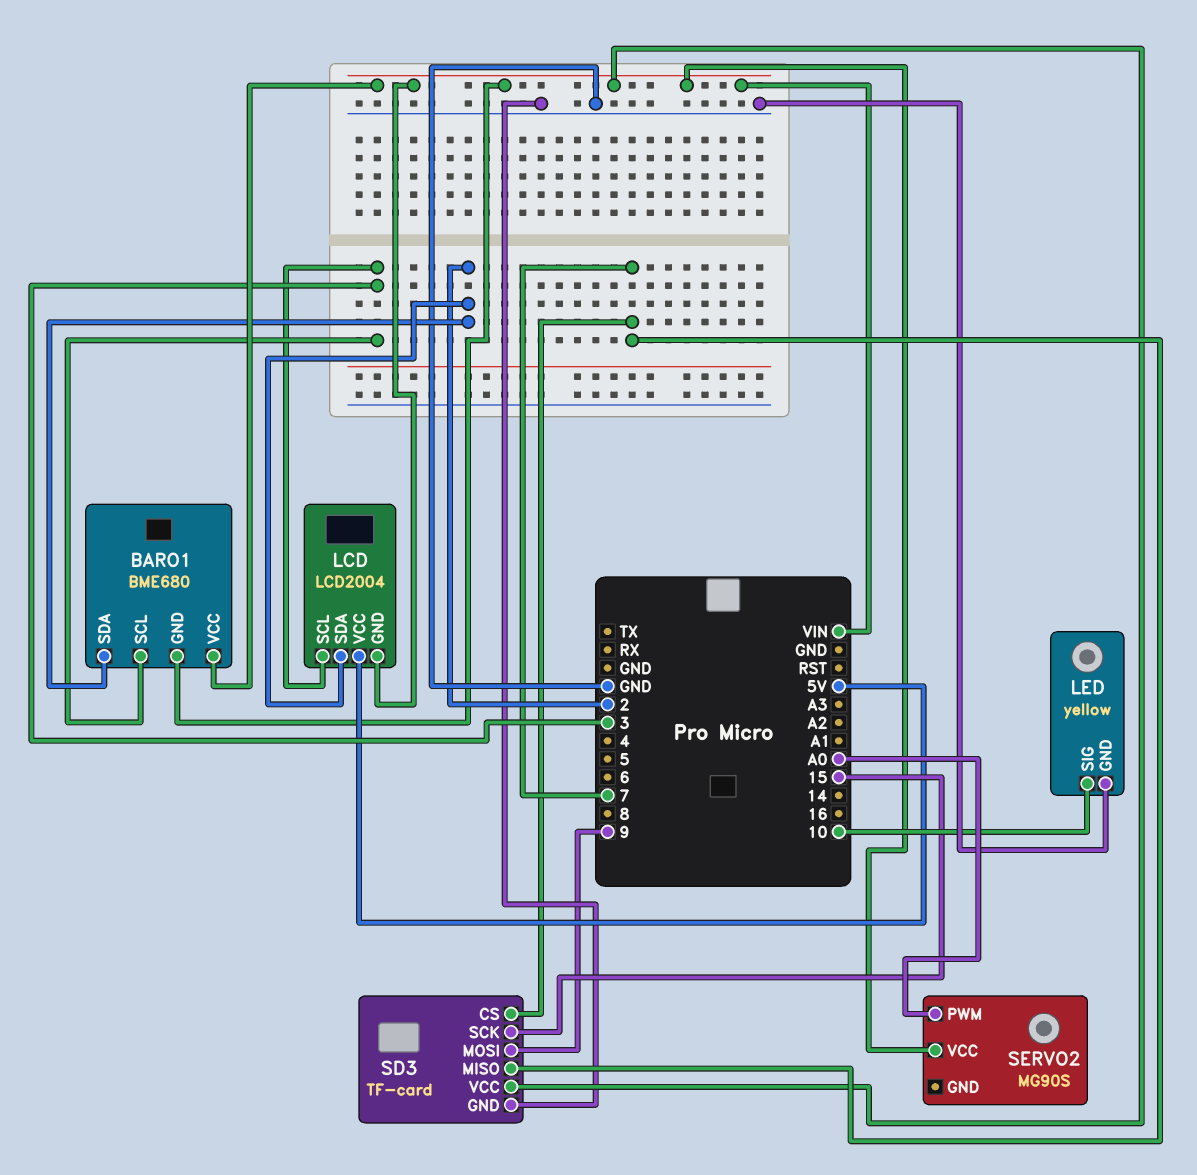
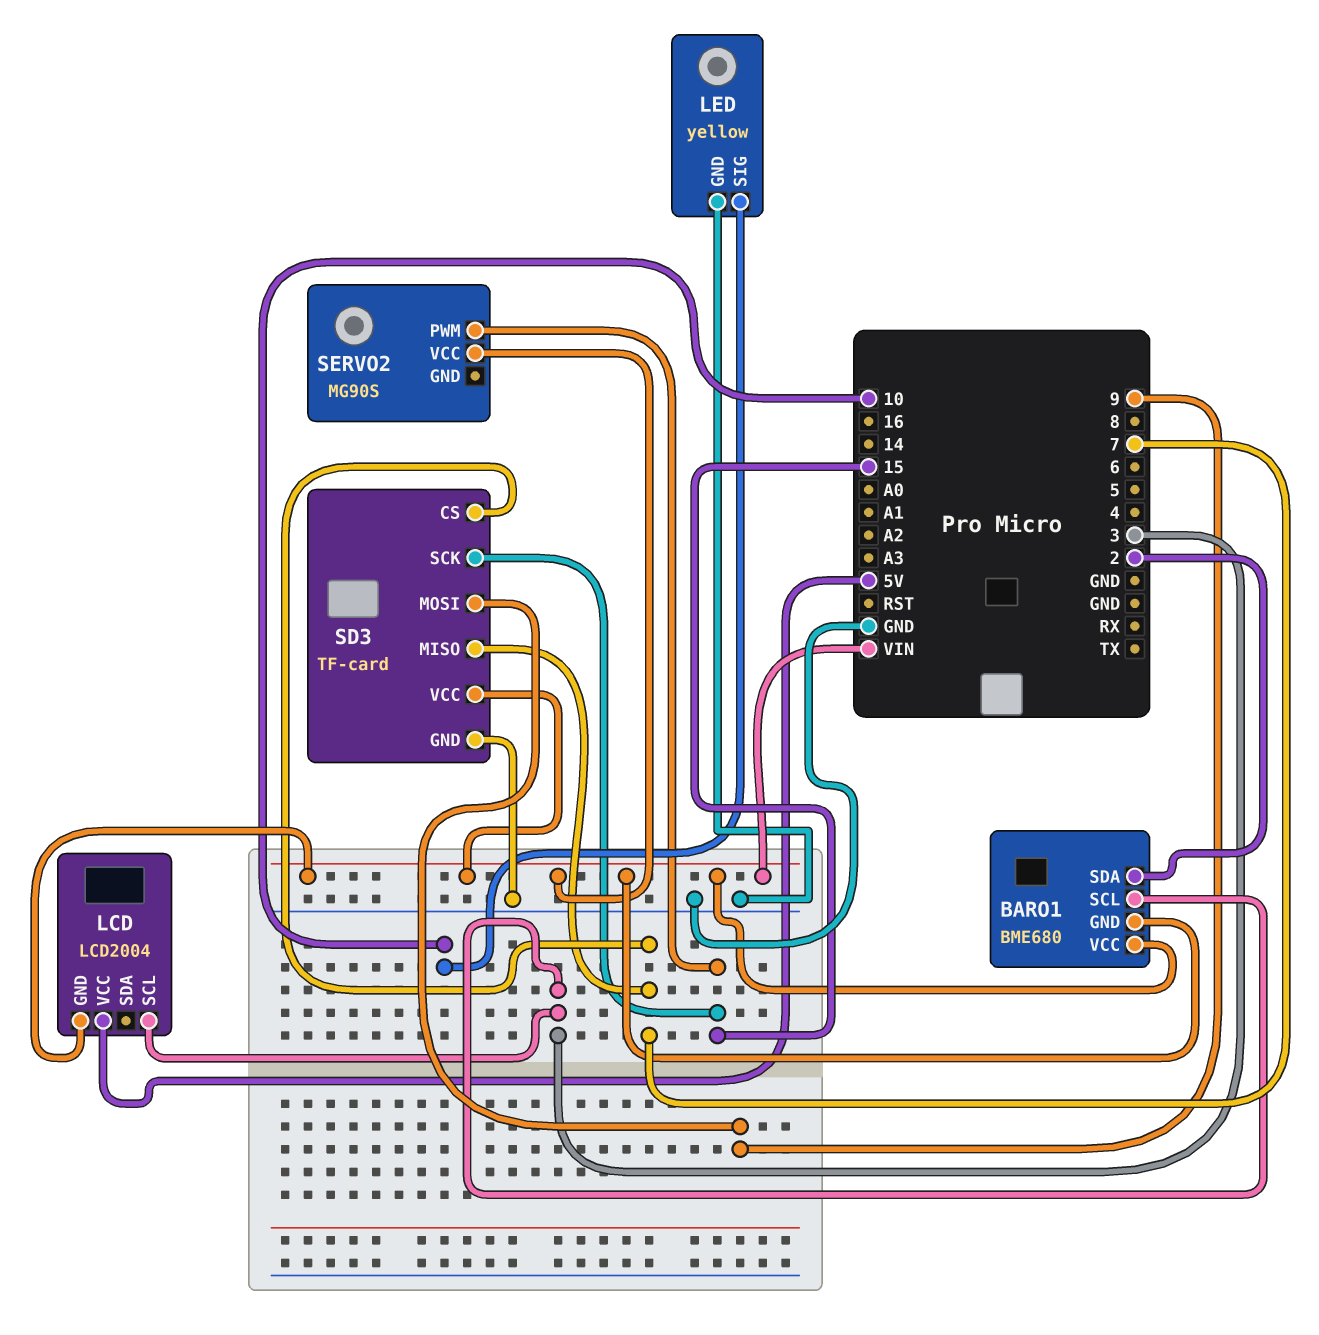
LCD pin SDA: 2 -> none
SERVO2 pin PWM: A0 -> 15

